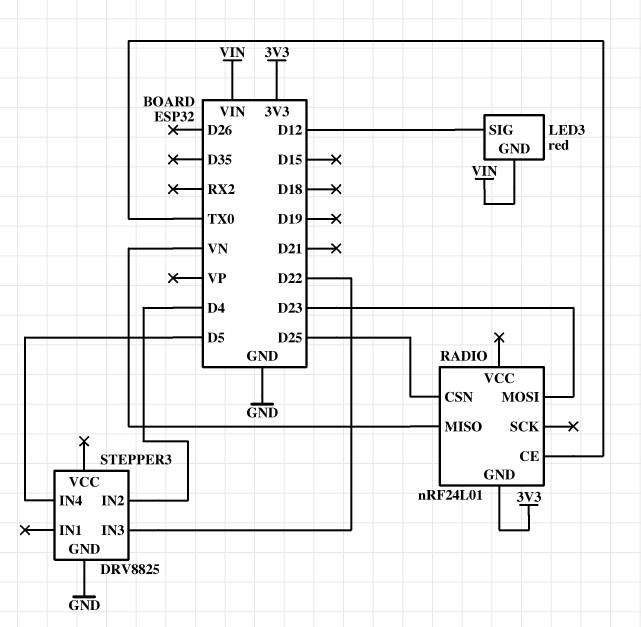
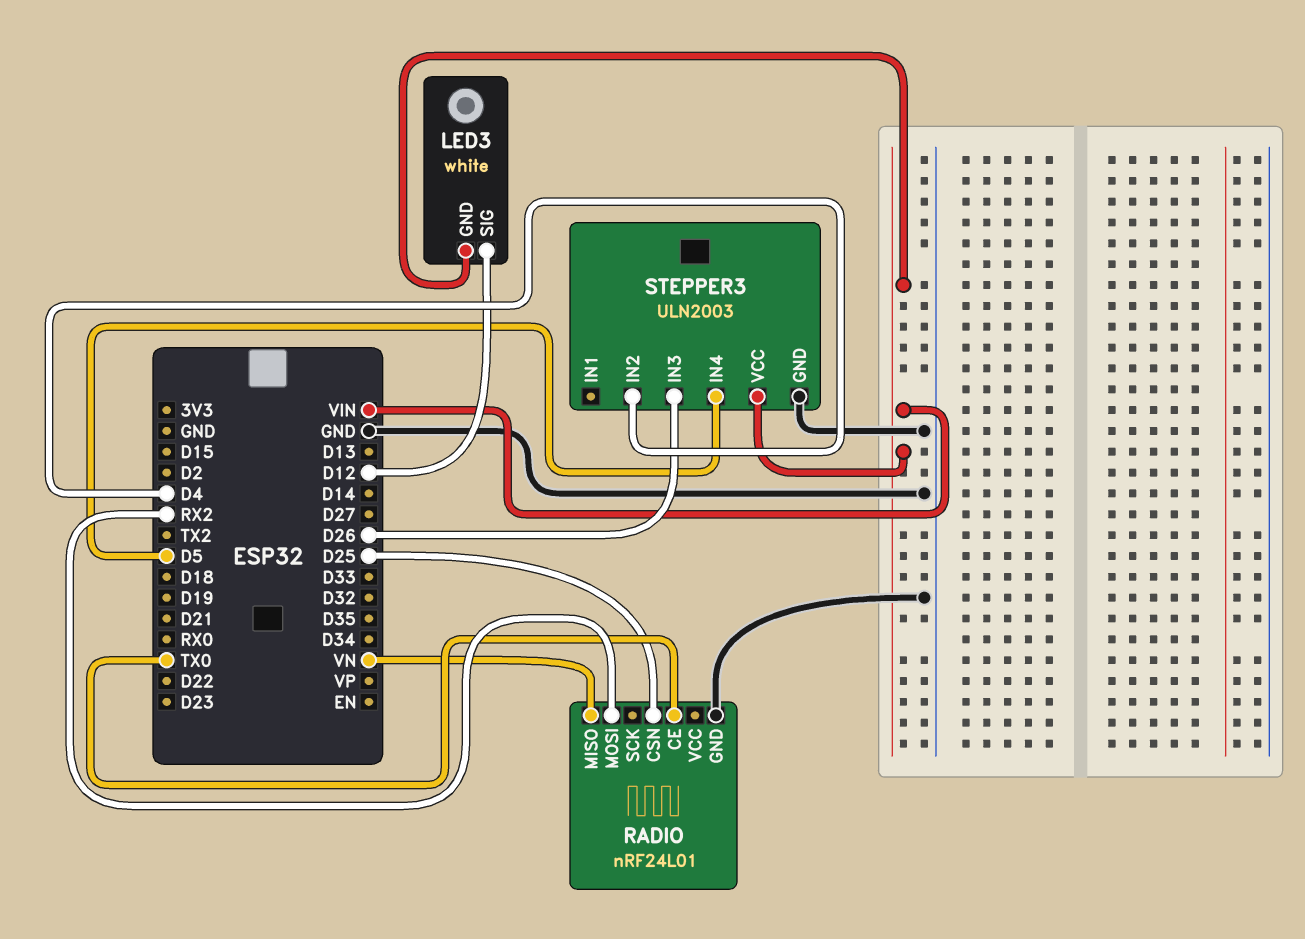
LED3: red -> white
RADIO pin GND: 3V3 -> GND
RADIO pin MOSI: D23 -> RX2
STEPPER3: DRV8825 -> ULN2003
STEPPER3 pin IN3: D22 -> D26
STEPPER3 pin VCC: none -> VIN

